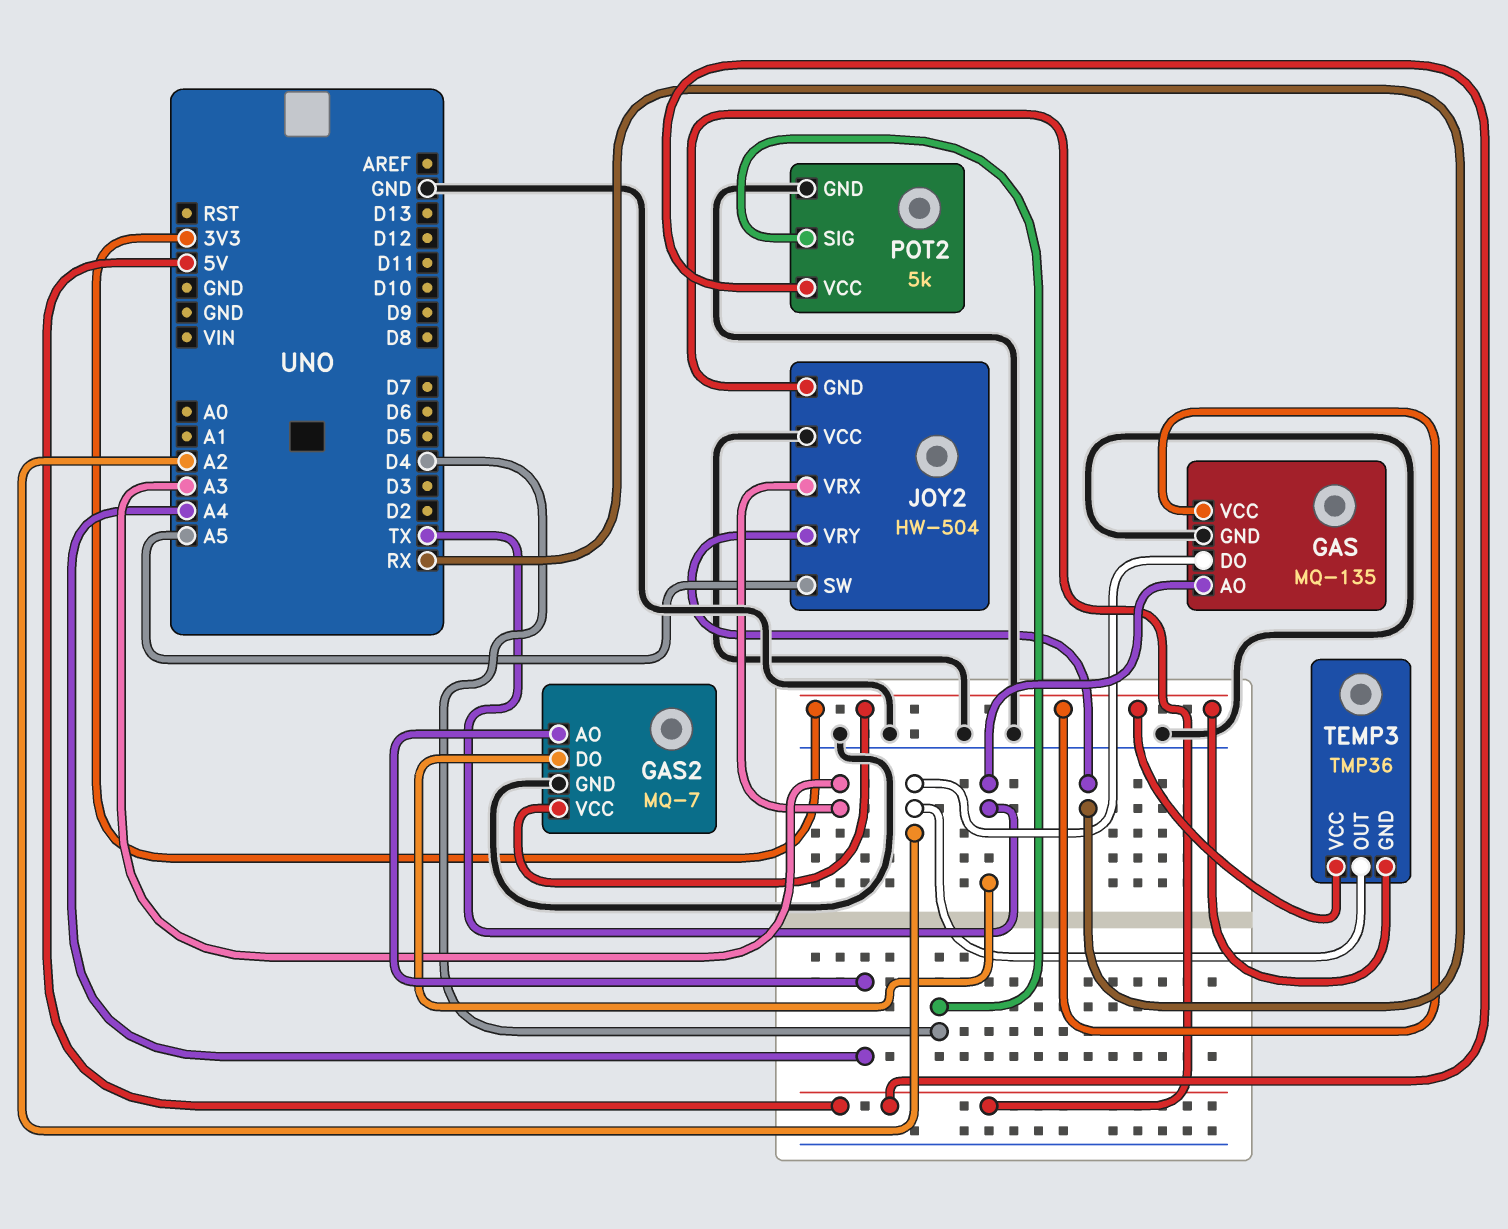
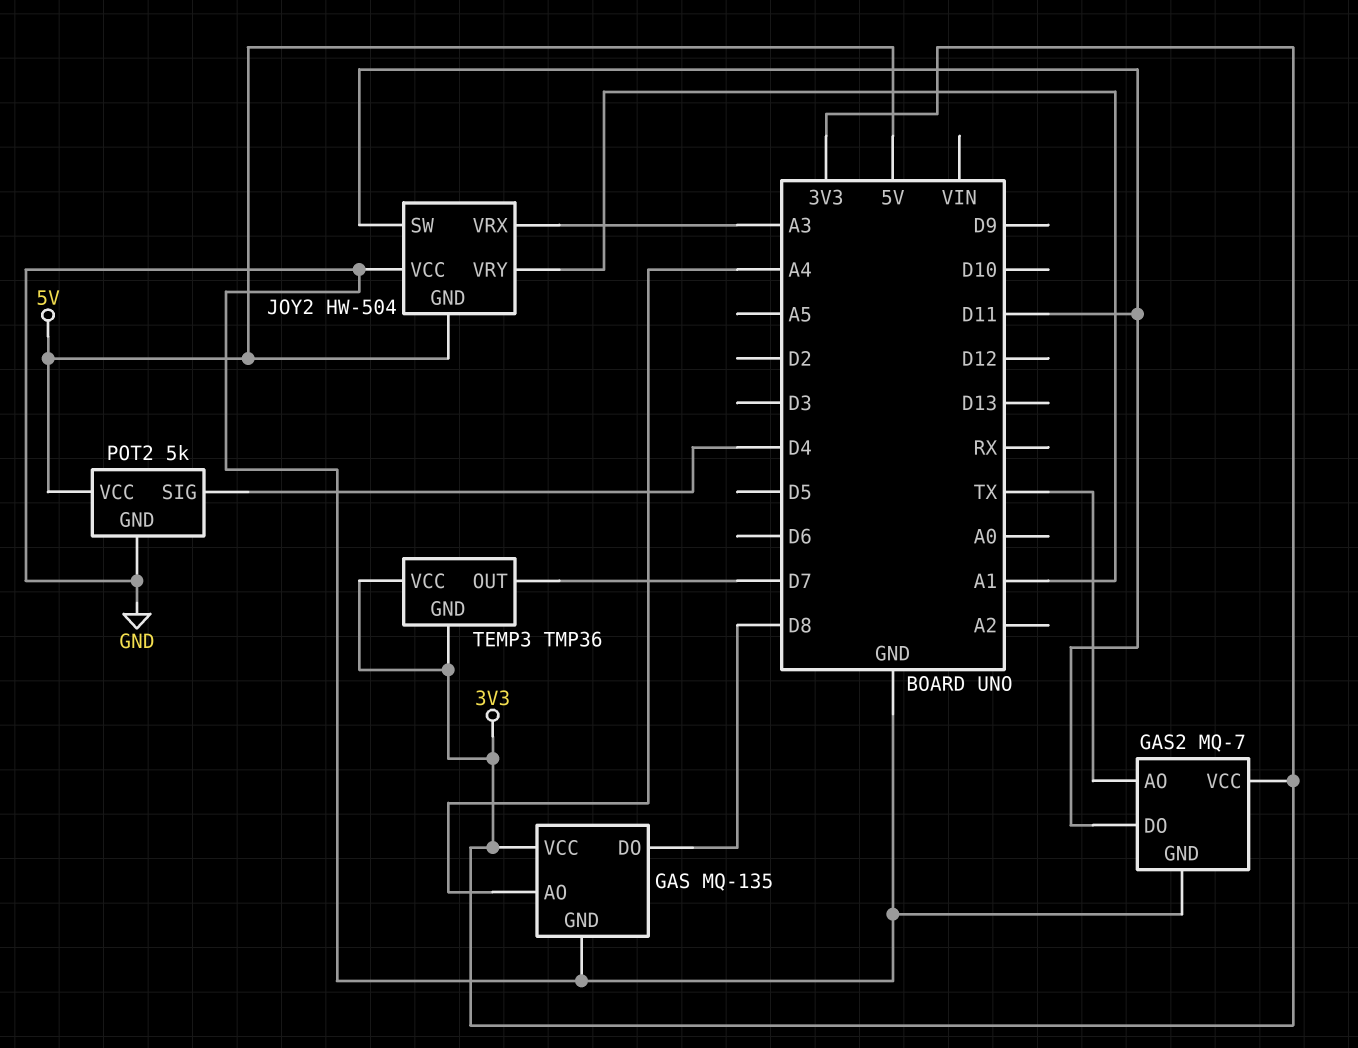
GAS pin AO: TX -> A4
GAS pin DO: A2 -> D8
GAS2 pin AO: A4 -> TX
GAS2 pin DO: TX -> D11
JOY2 pin SW: A5 -> D11
JOY2 pin VRY: RX -> A1
TEMP3 pin OUT: A2 -> D7

